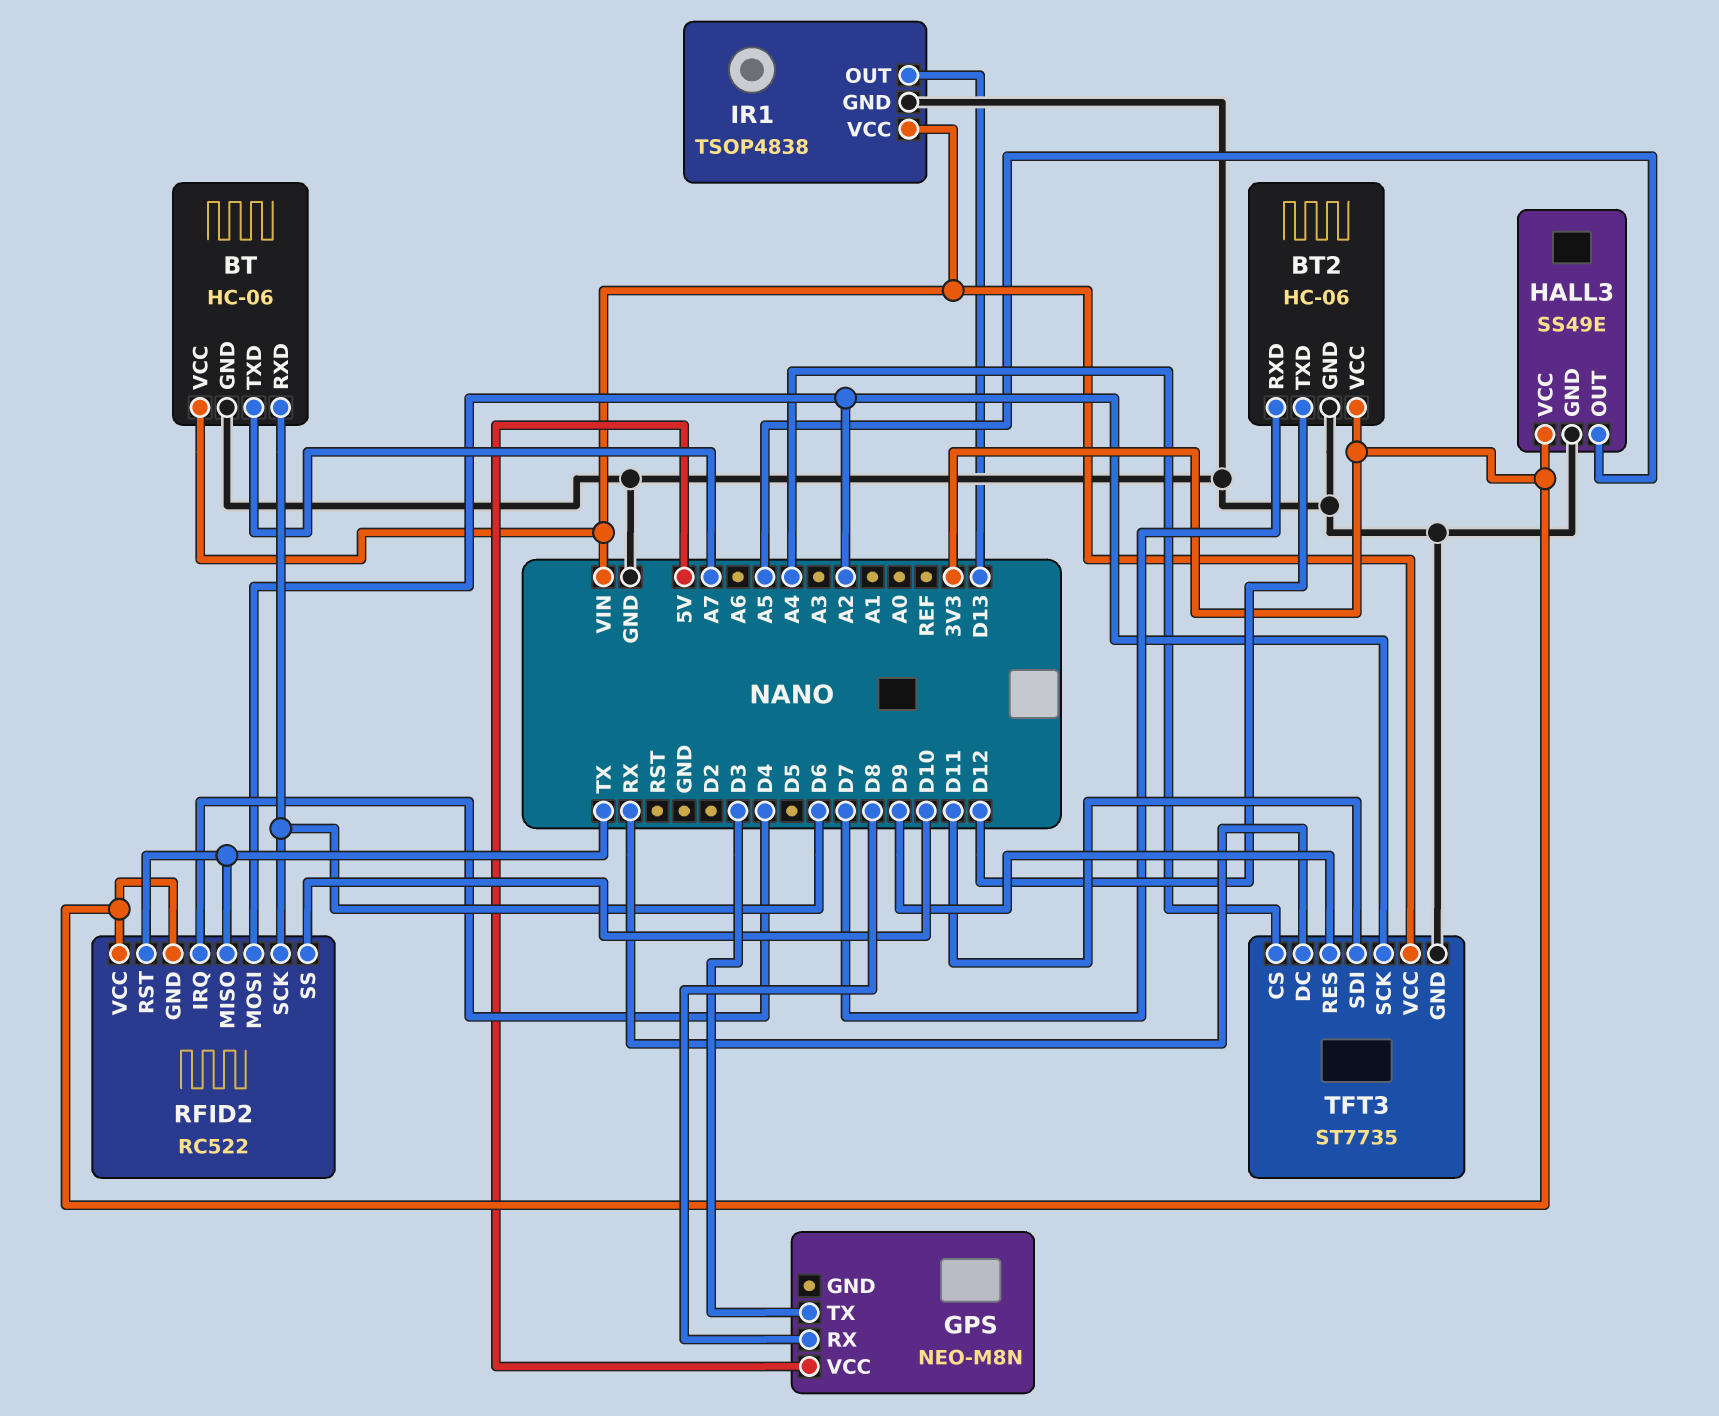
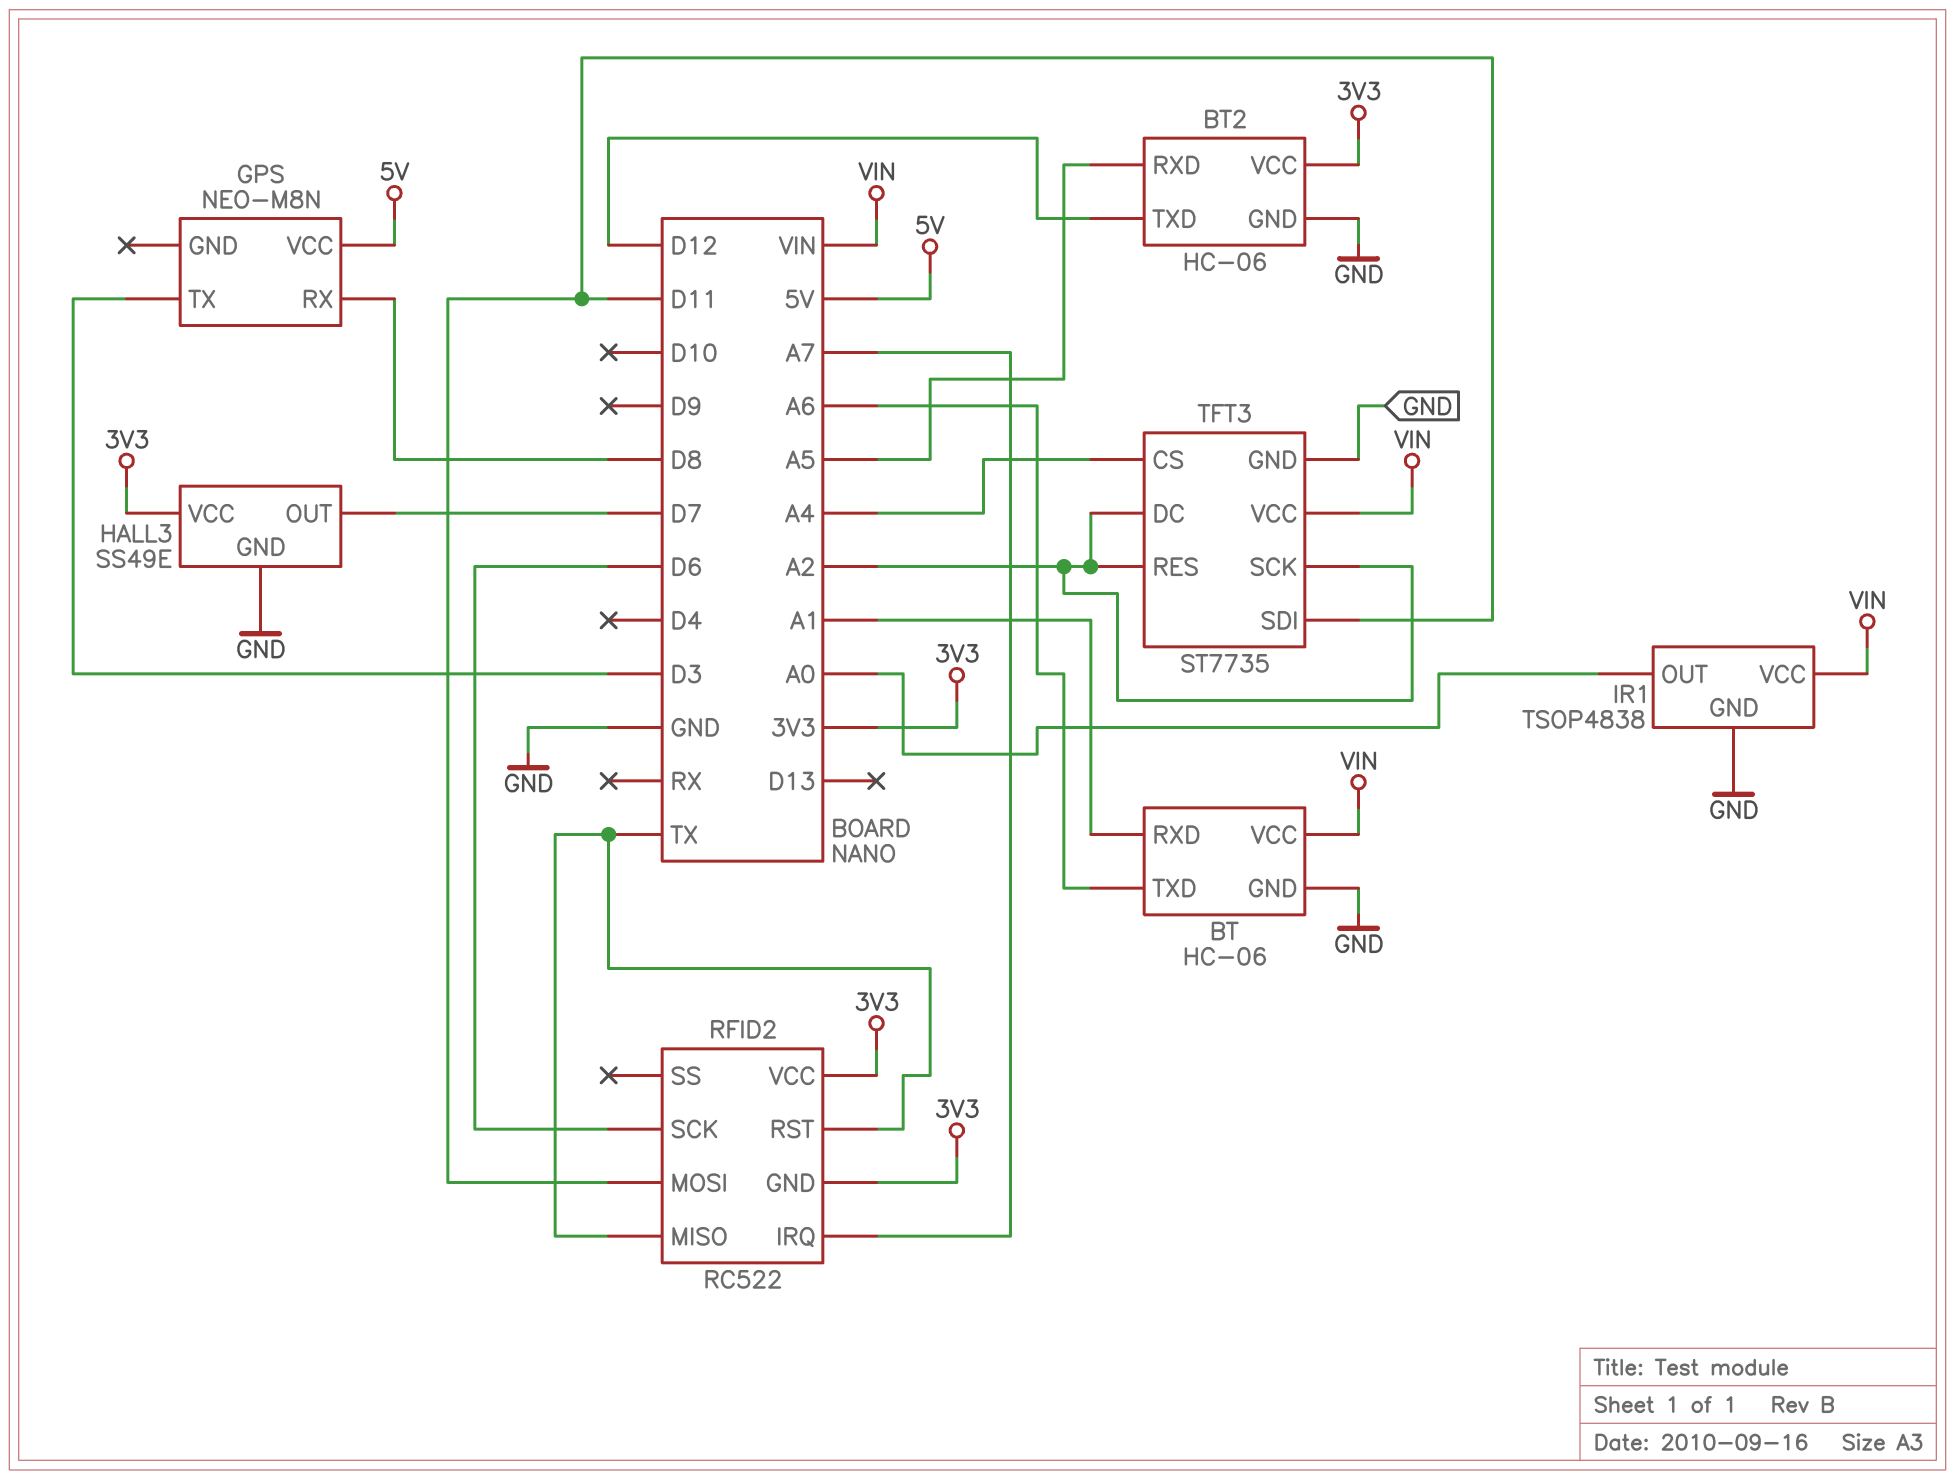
BT pin RXD: D6 -> A1
BT pin TXD: A7 -> A6
BT2 pin RXD: D7 -> A5
HALL3 pin OUT: A5 -> D7
IR1 pin OUT: D13 -> A0
RFID2 pin IRQ: D4 -> A7
RFID2 pin MOSI: A2 -> D11
RFID2 pin SS: D10 -> none
TFT3 pin DC: RX -> A2
TFT3 pin RES: D9 -> A2

